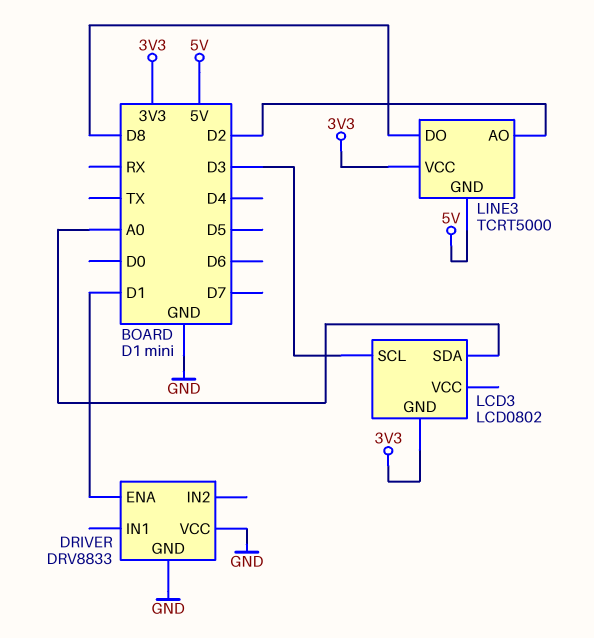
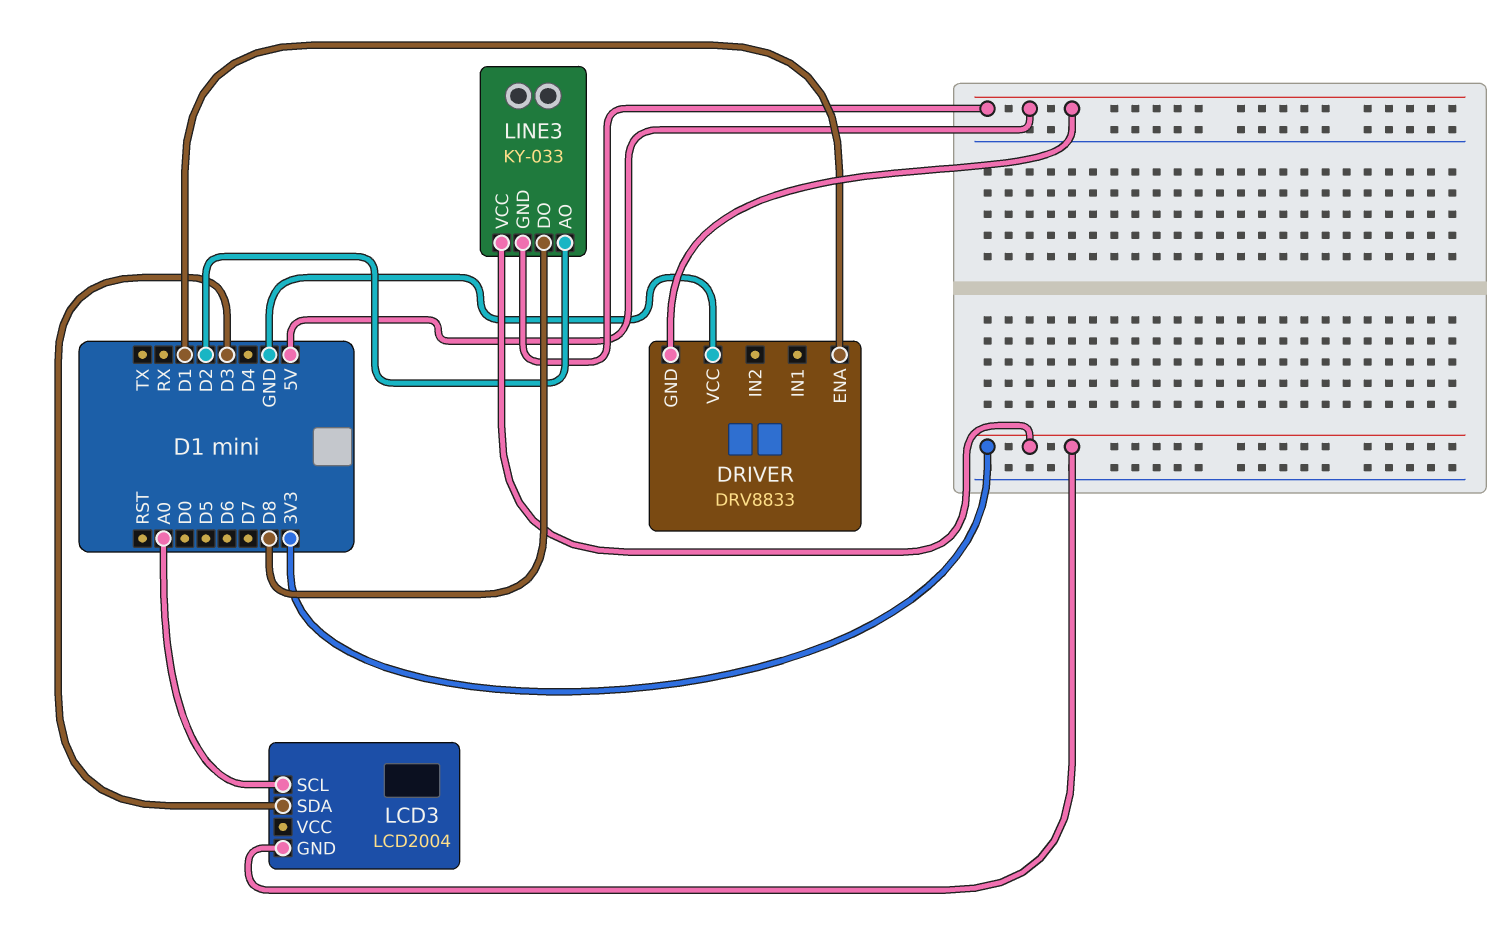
DRIVER pin GND: GND -> 5V
LCD3: LCD0802 -> LCD2004
LCD3 pin SCL: D3 -> A0
LCD3 pin SDA: A0 -> D3
LINE3: TCRT5000 -> KY-033

